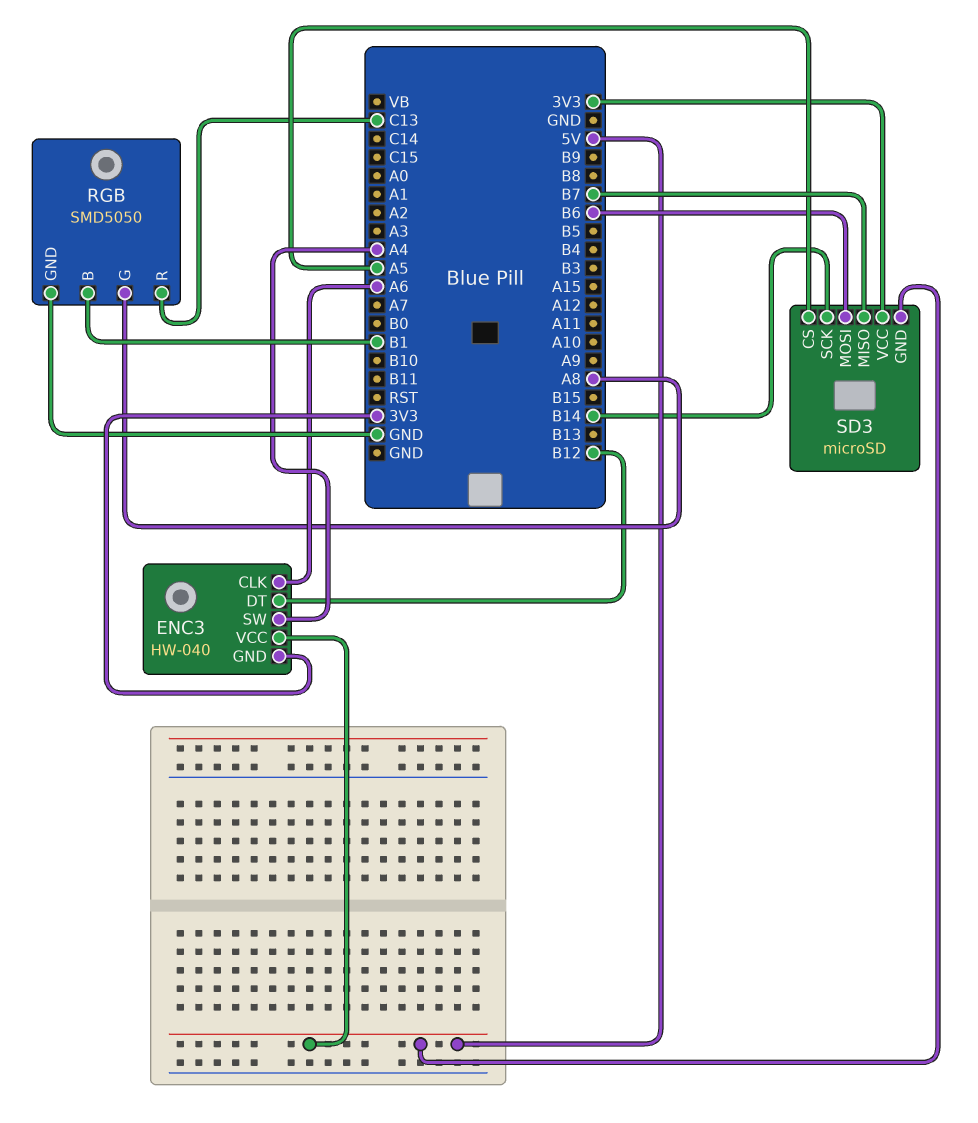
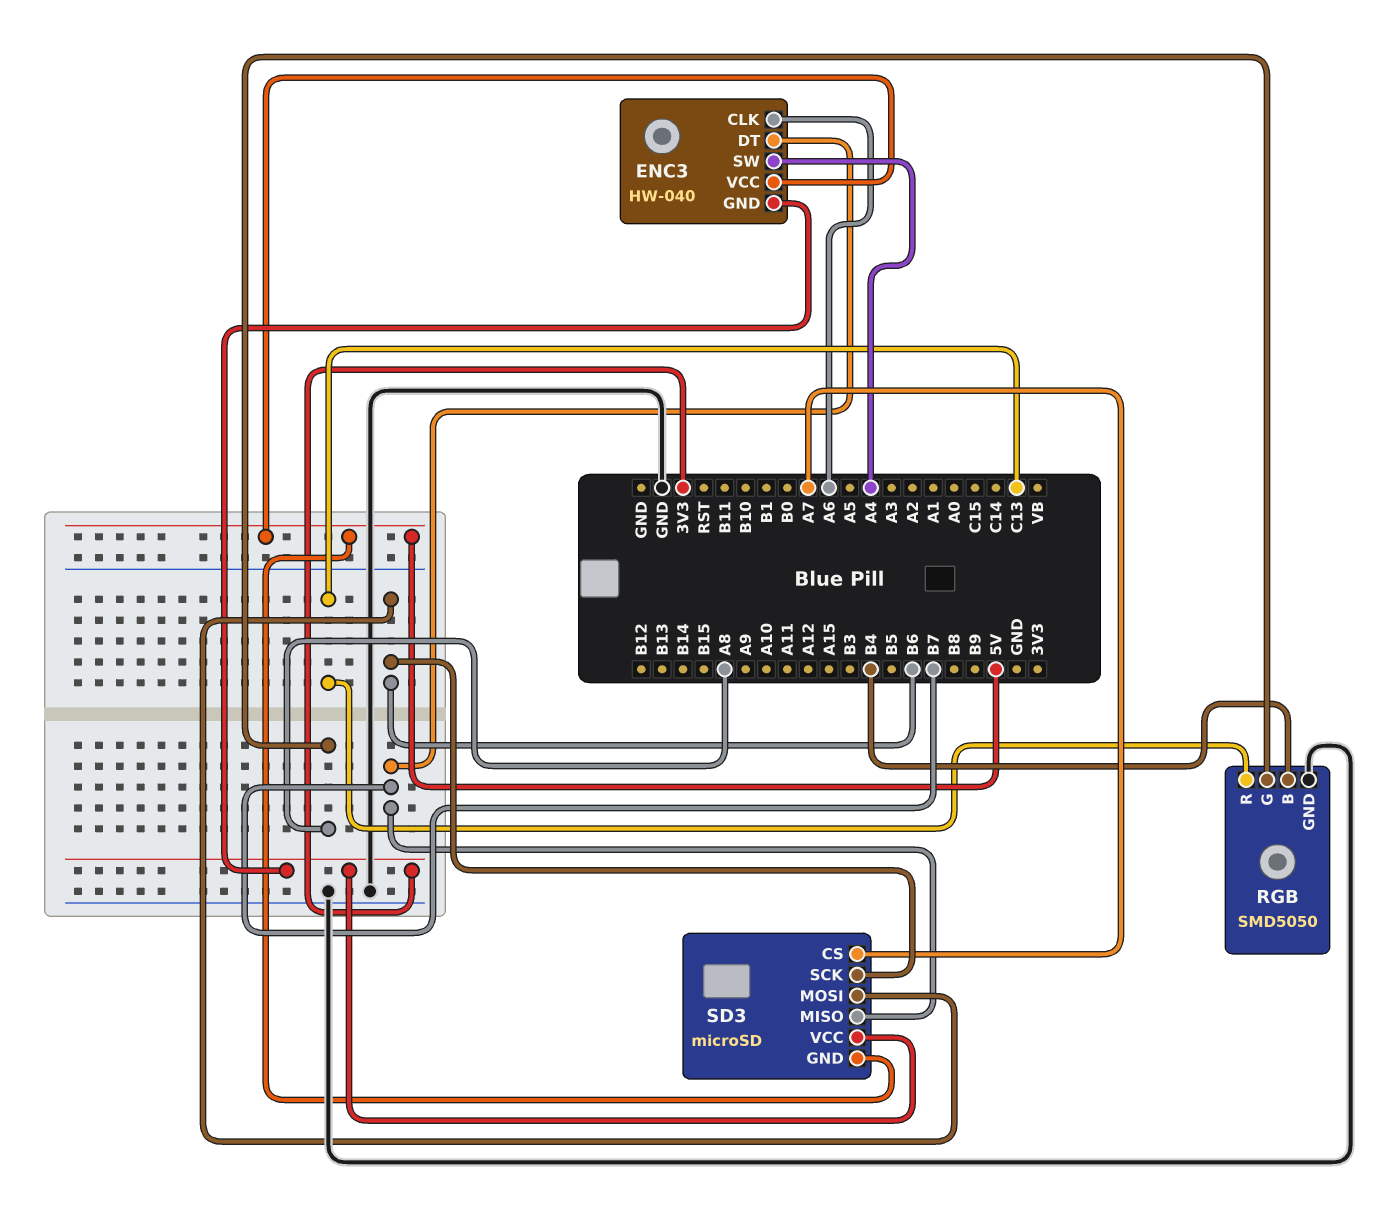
ENC3 pin DT: B12 -> B7
RGB pin B: B1 -> B4
SD3 pin CS: A5 -> A7
SD3 pin SCK: B14 -> B6

